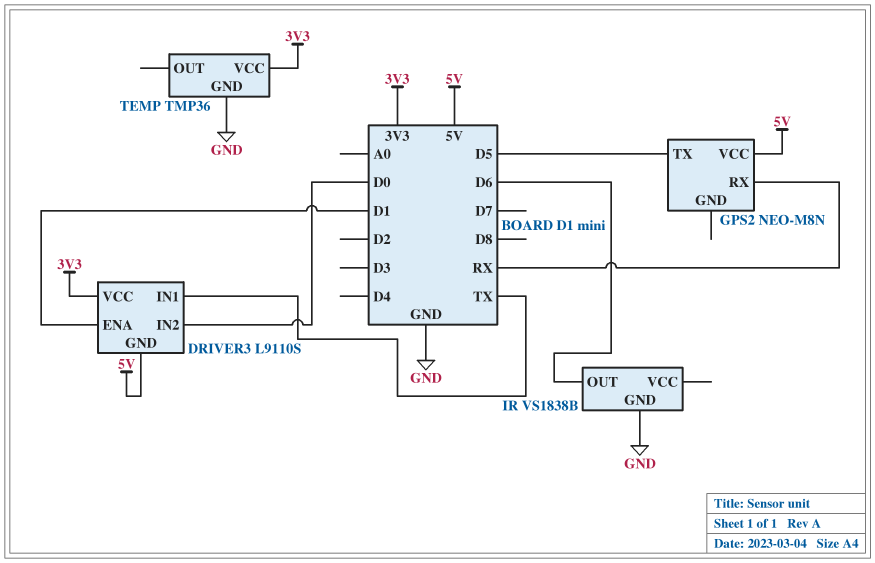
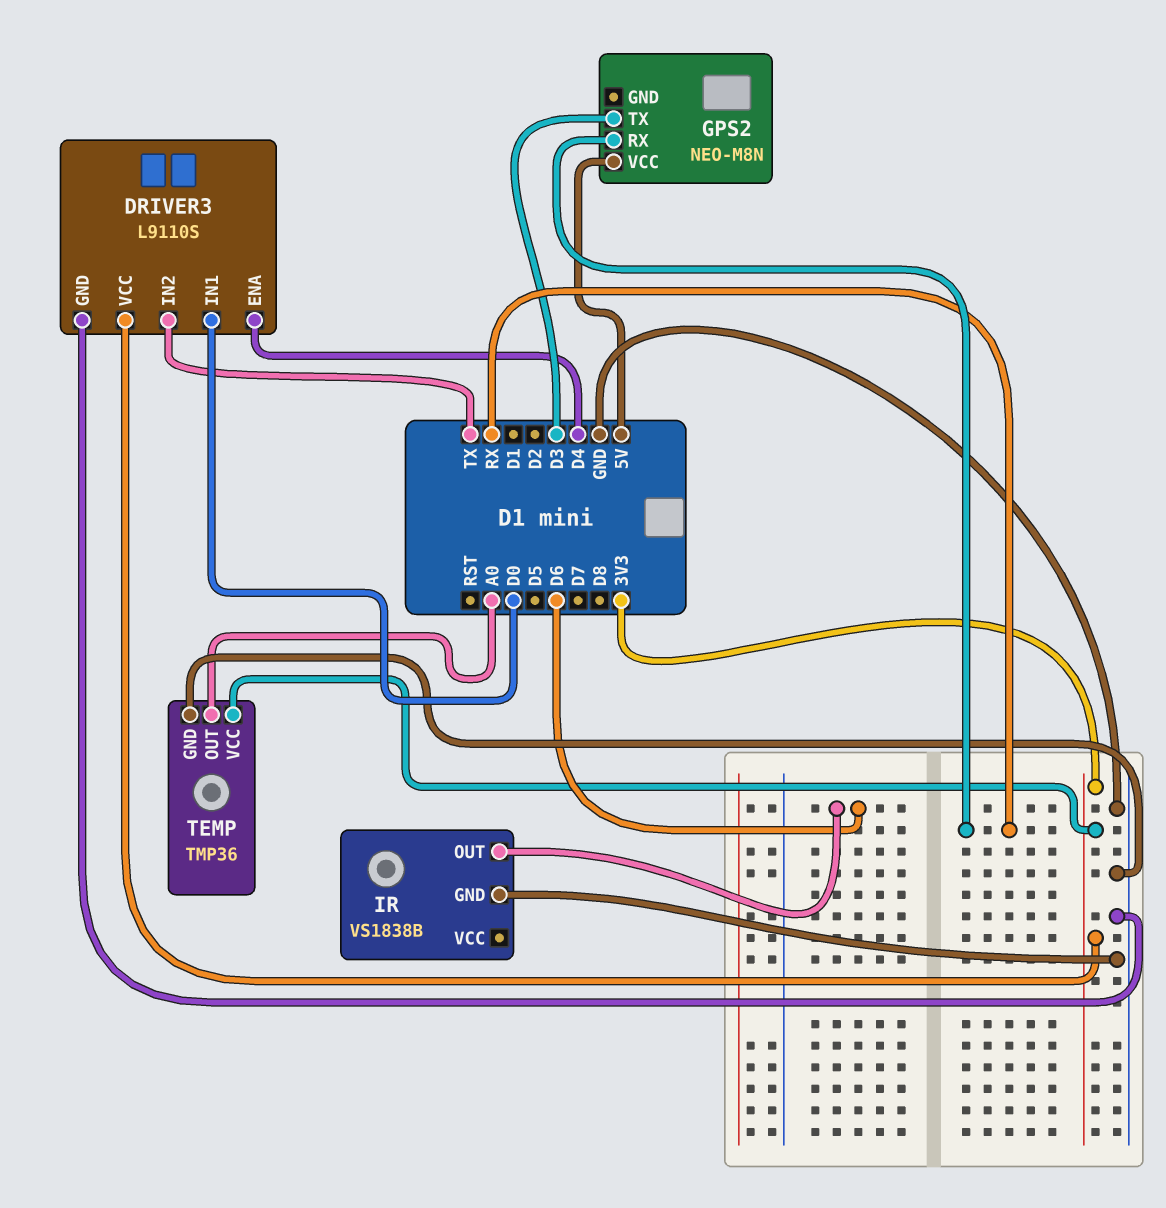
DRIVER3 pin ENA: D1 -> D4
DRIVER3 pin GND: 5V -> GND
DRIVER3 pin IN1: TX -> D0
DRIVER3 pin IN2: D0 -> TX
GPS2 pin TX: D5 -> D3
TEMP pin OUT: none -> A0

